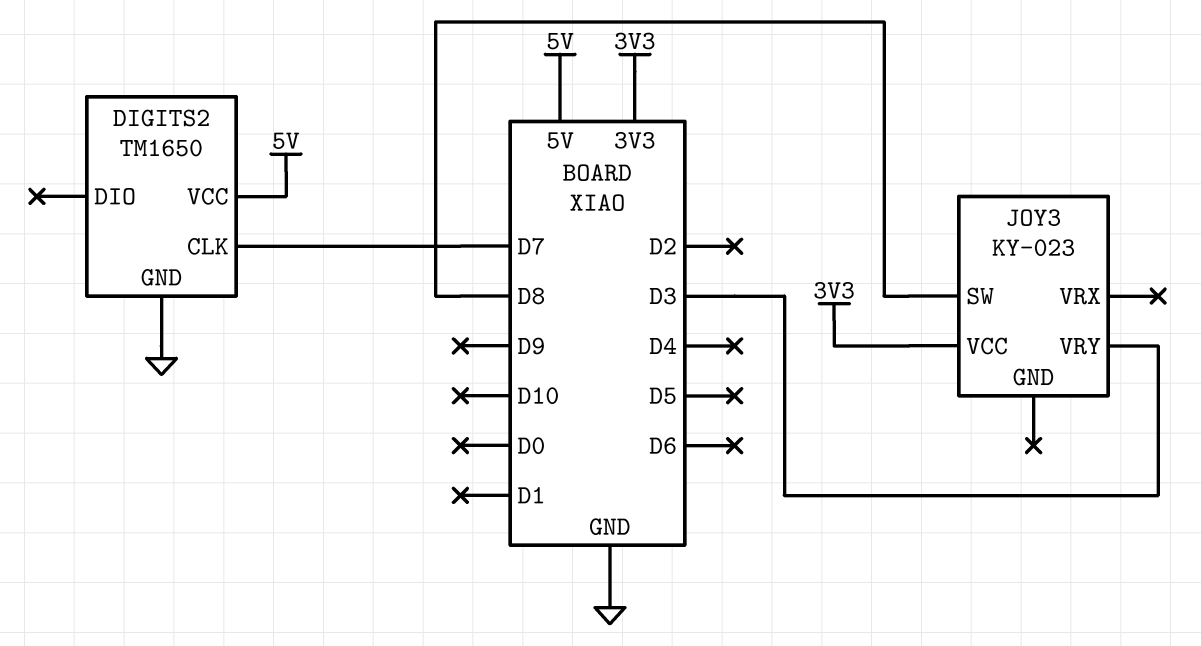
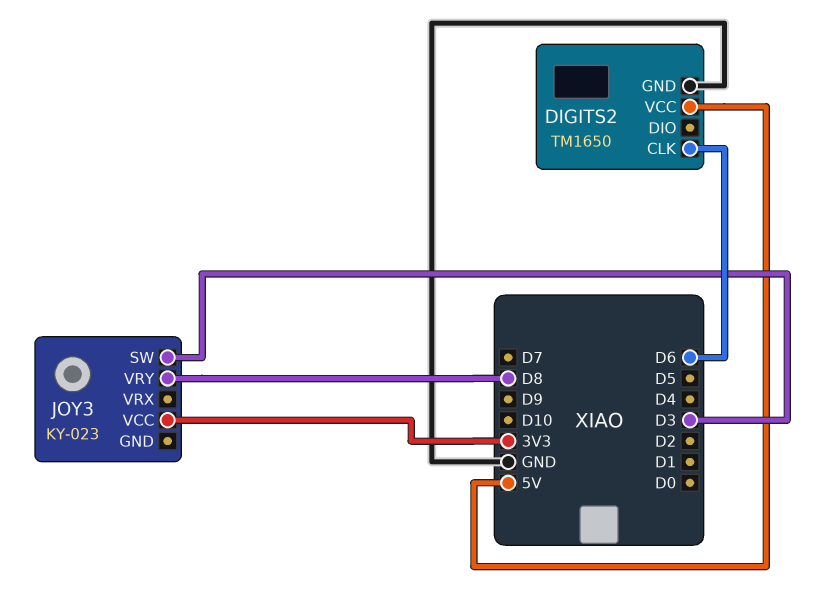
DIGITS2 pin CLK: D7 -> D6
JOY3 pin SW: D8 -> D3
JOY3 pin VRY: D3 -> D8

